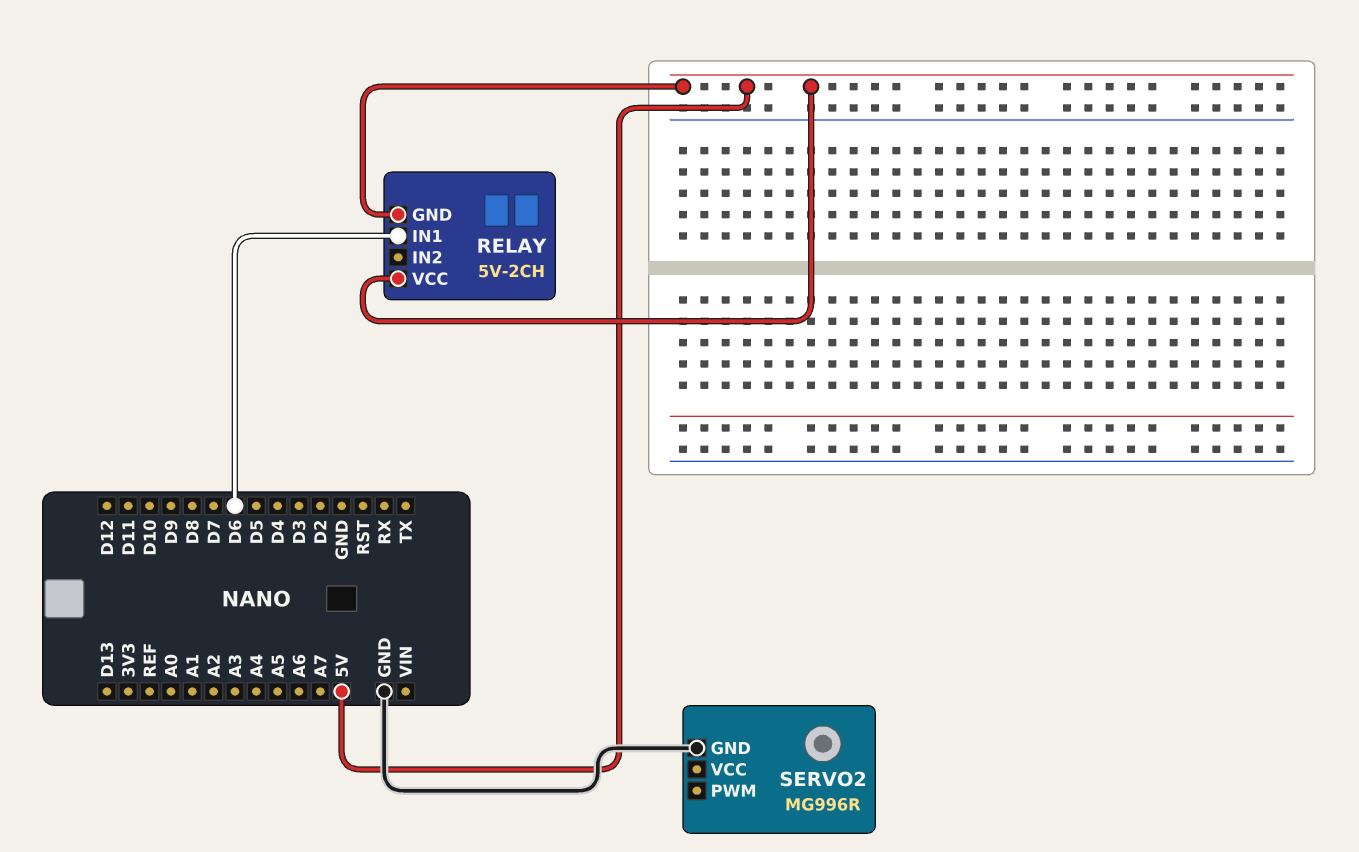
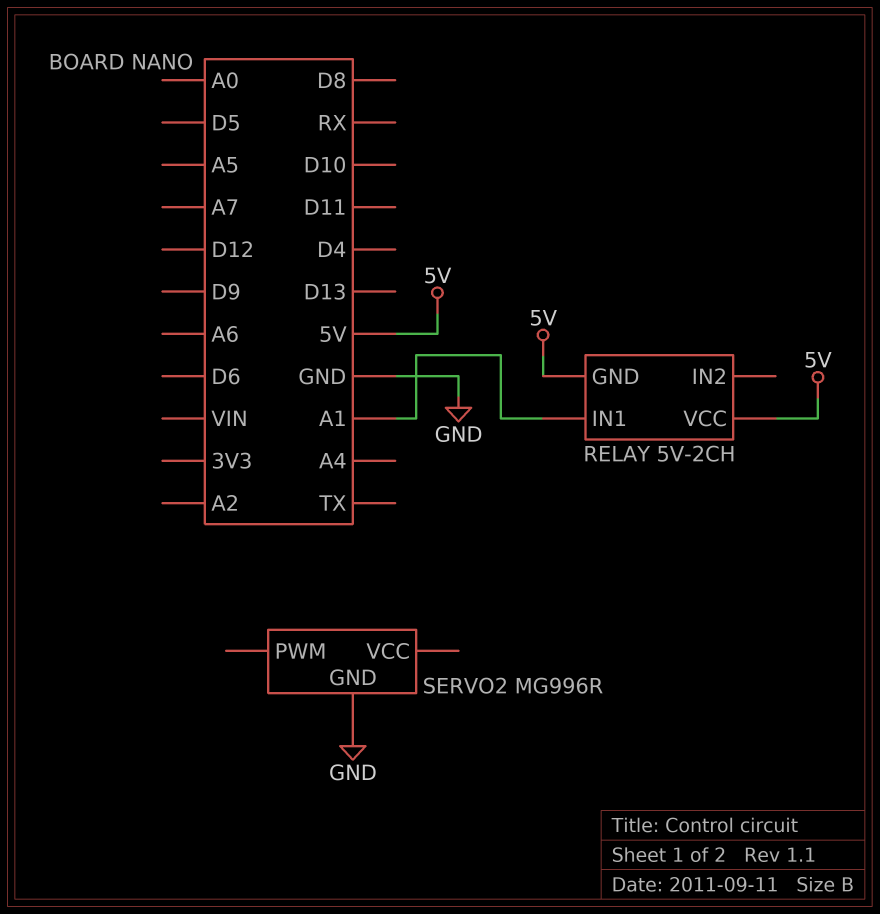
RELAY pin IN1: D6 -> A1

